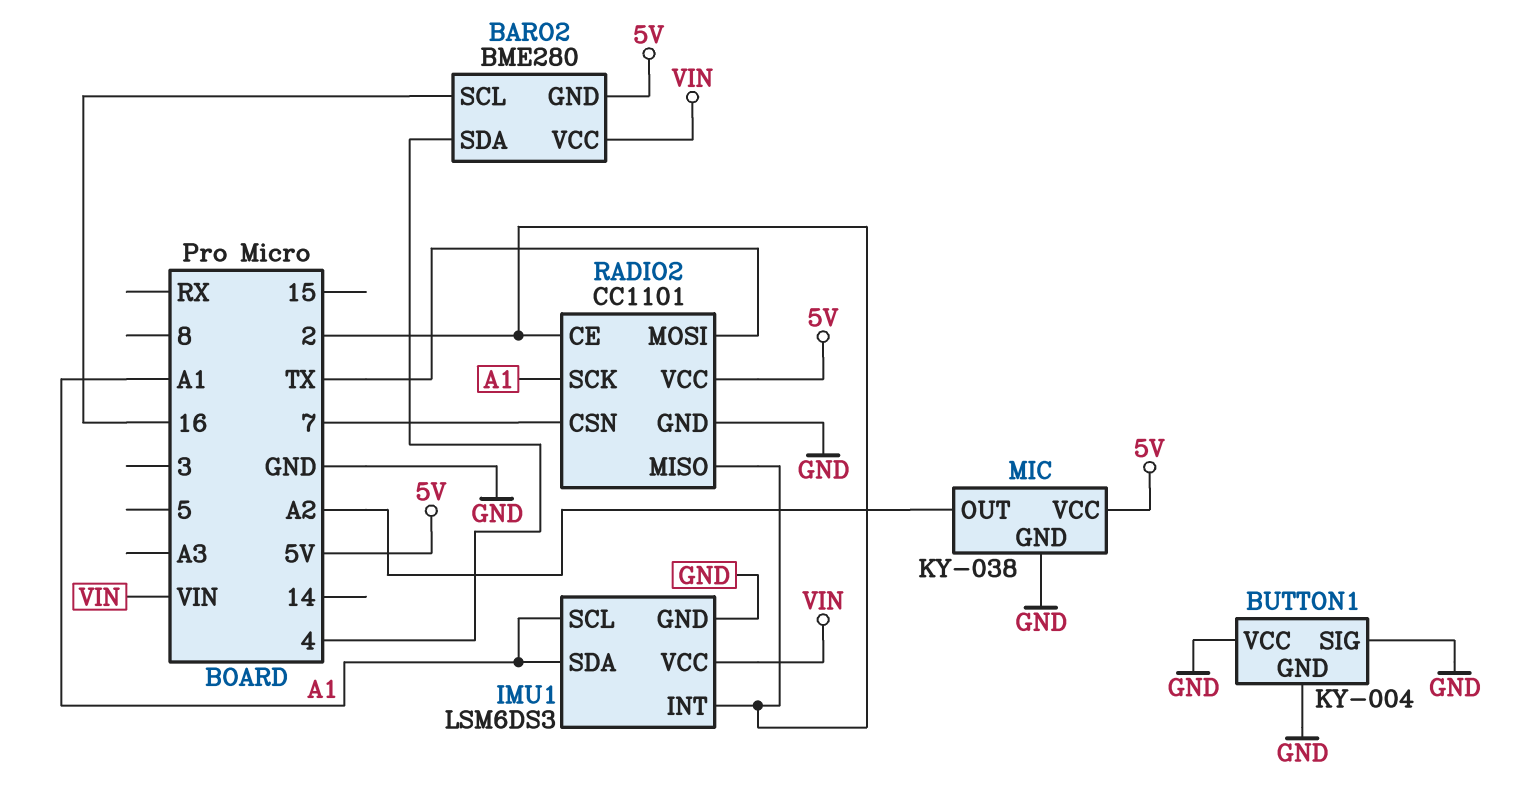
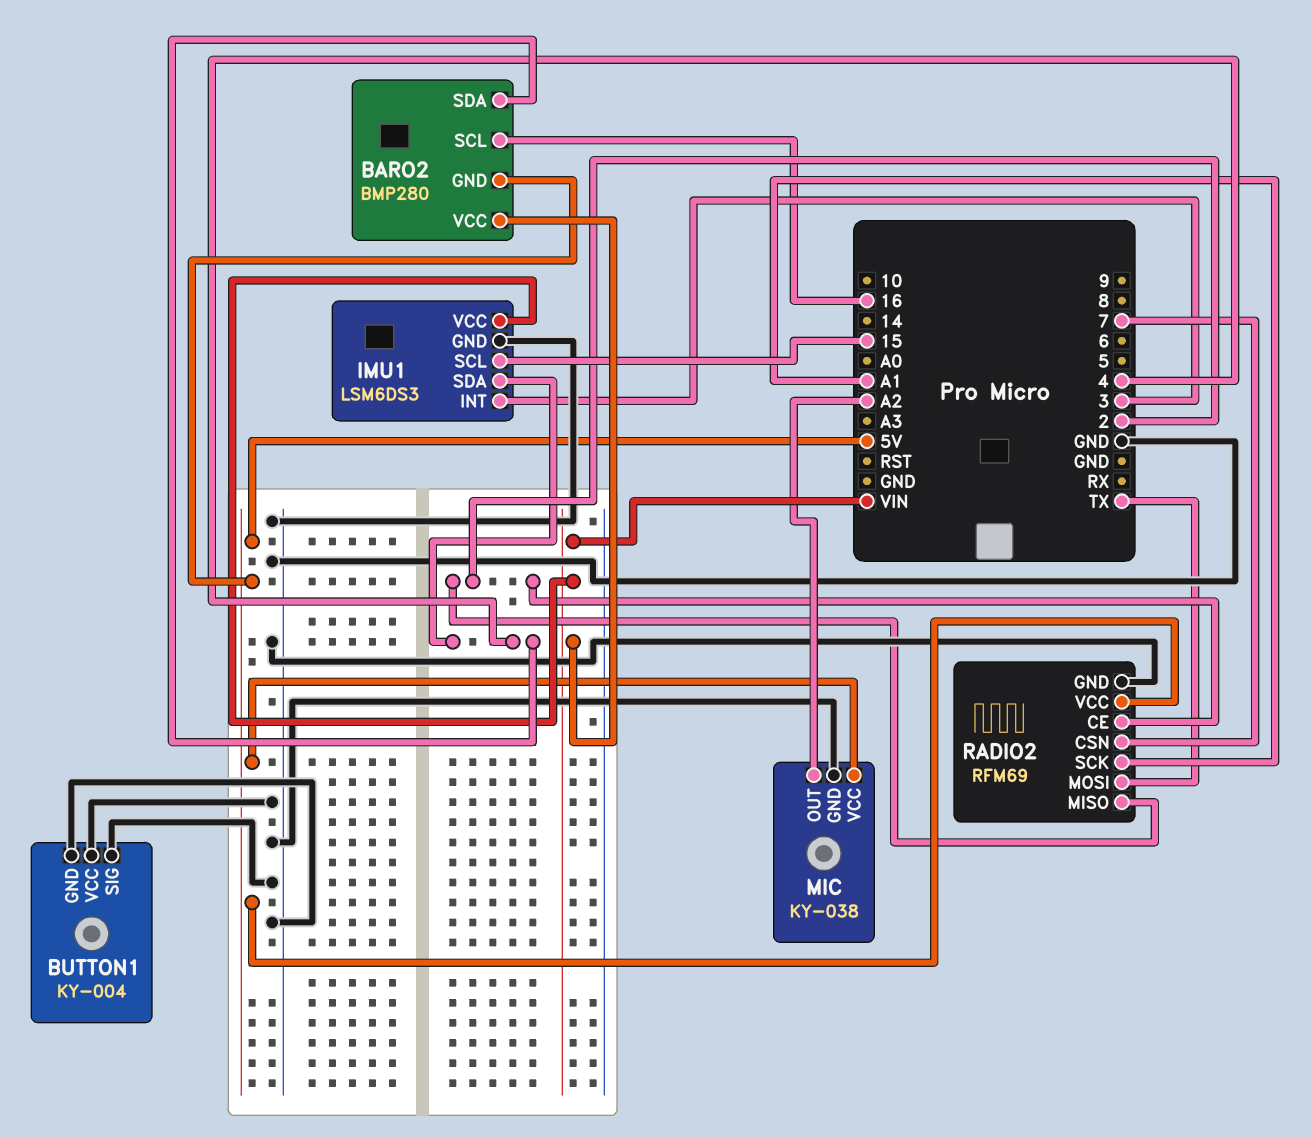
BARO2: BME280 -> BMP280
IMU1 pin INT: 2 -> 3
IMU1 pin SCL: A1 -> 15
IMU1 pin SDA: A1 -> 4
RADIO2: CC1101 -> RFM69

